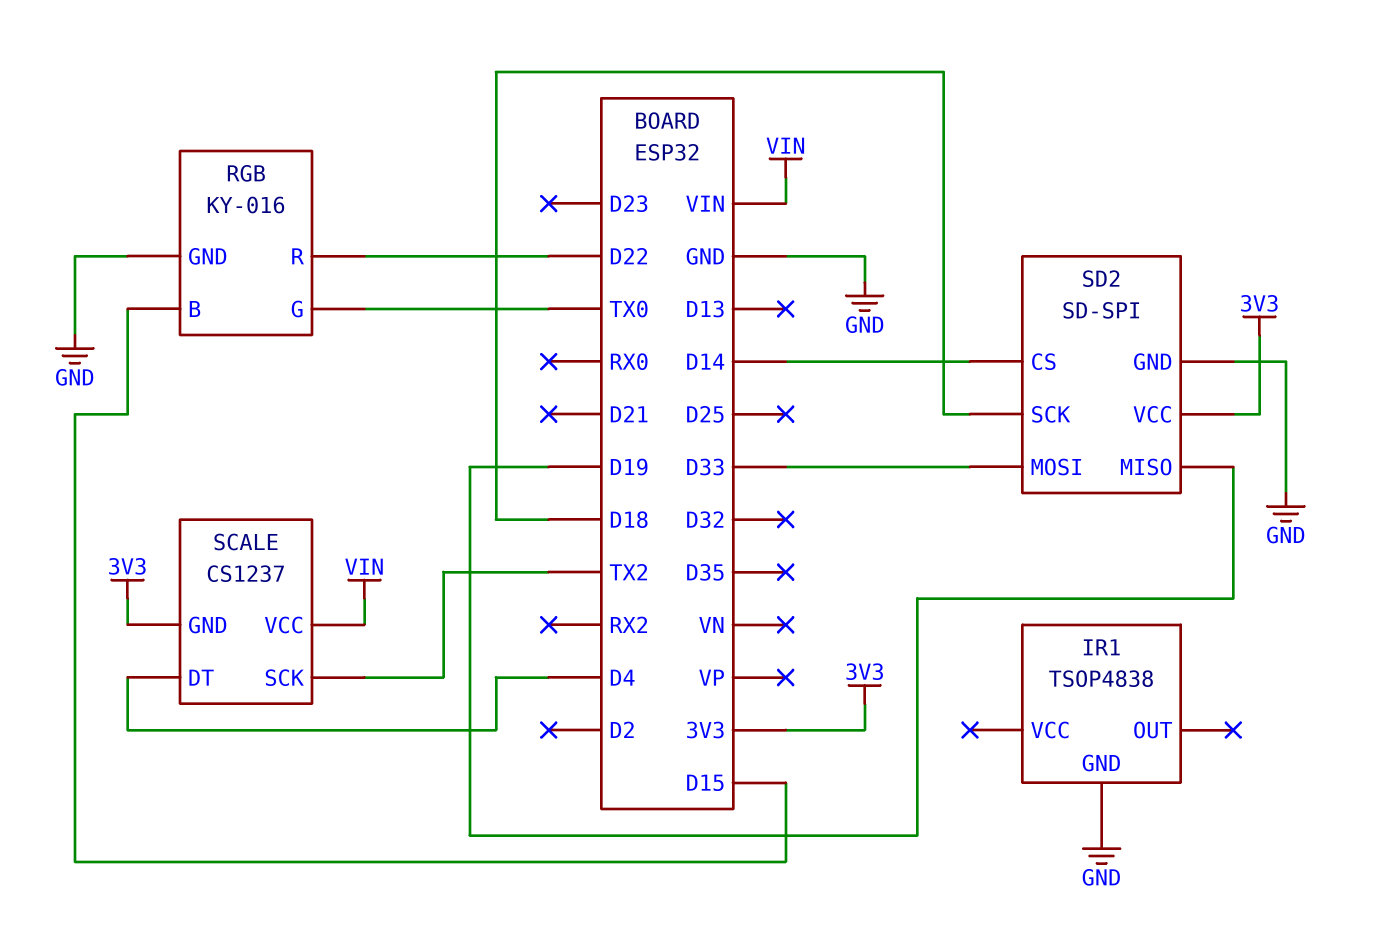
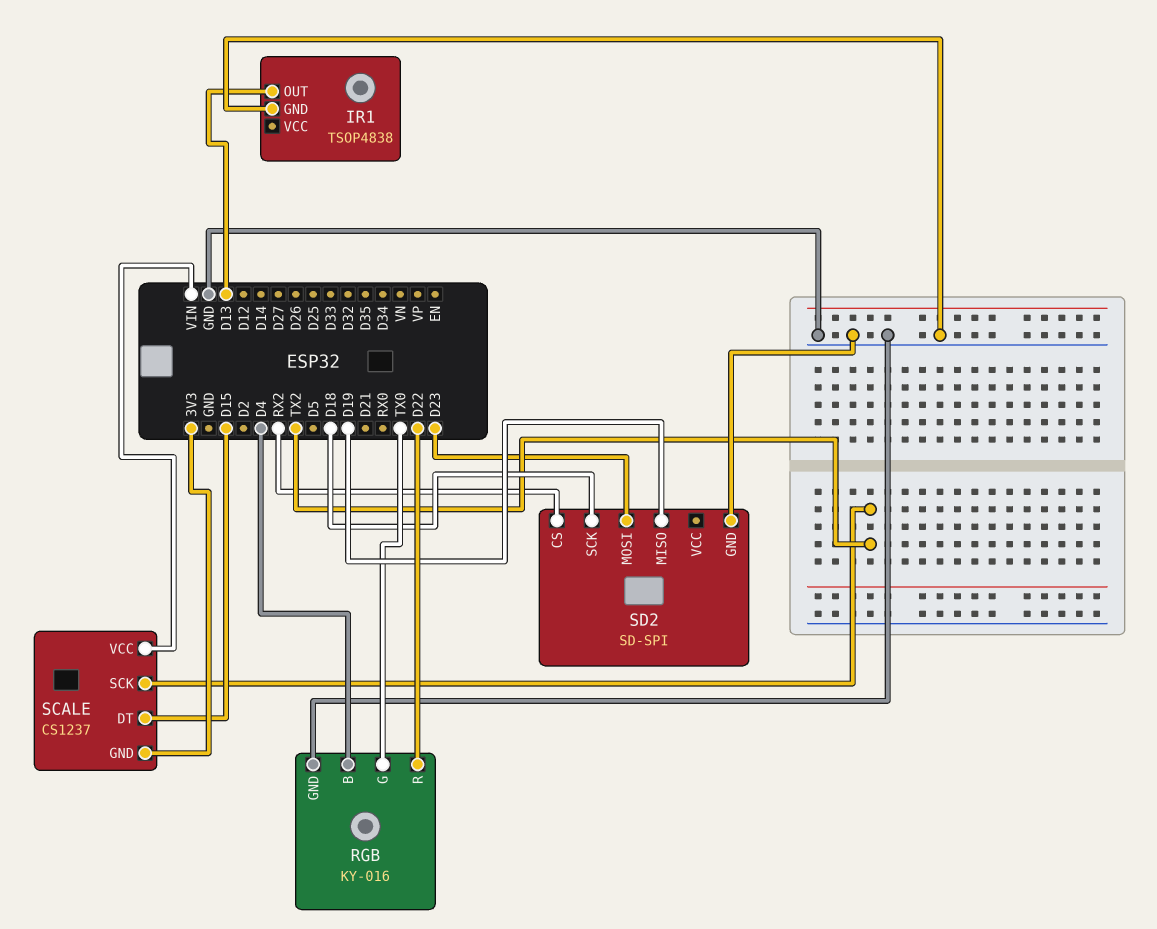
IR1 pin OUT: none -> D13
RGB pin B: D15 -> D4
SCALE pin DT: D4 -> D15
SD2 pin CS: D14 -> RX2
SD2 pin MOSI: D33 -> D23
SD2 pin VCC: 3V3 -> none

